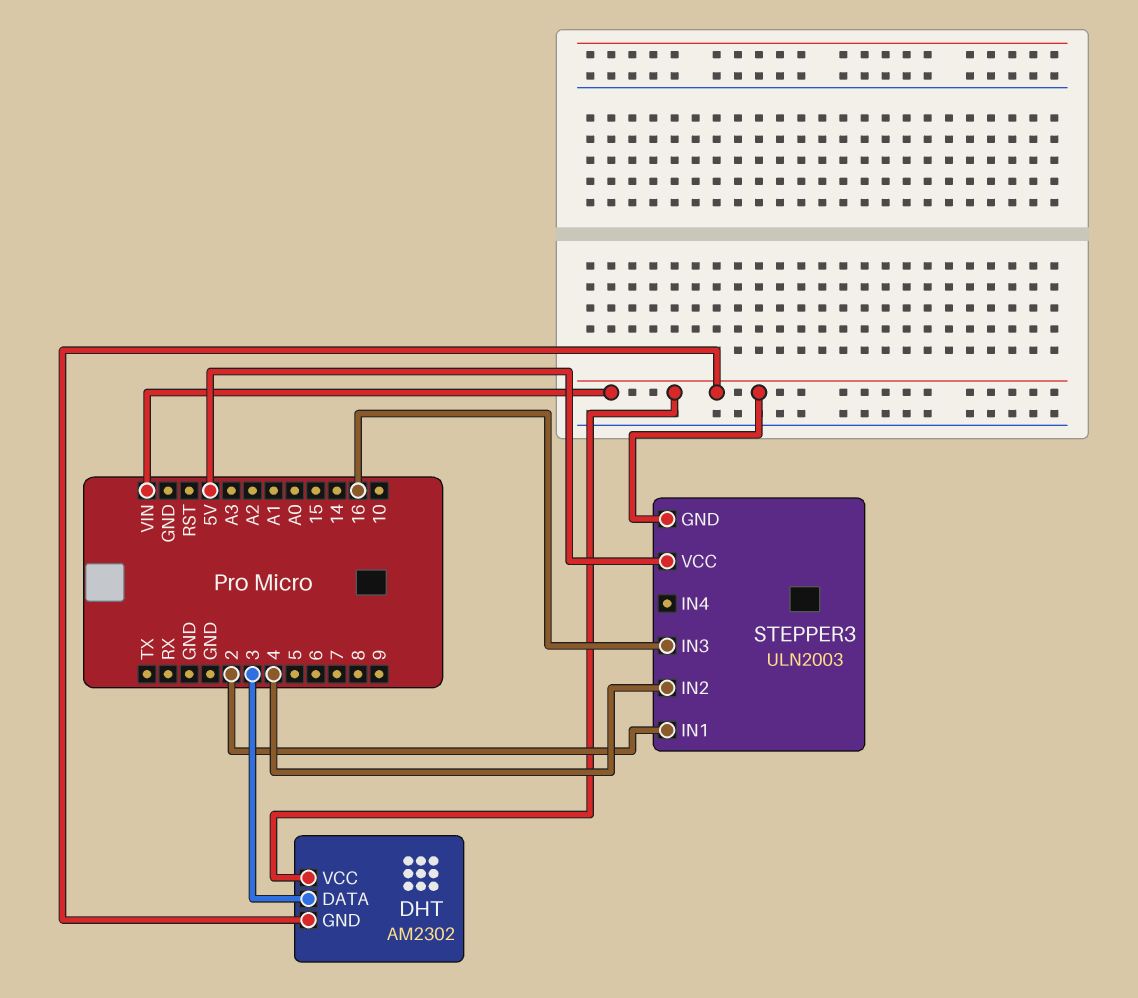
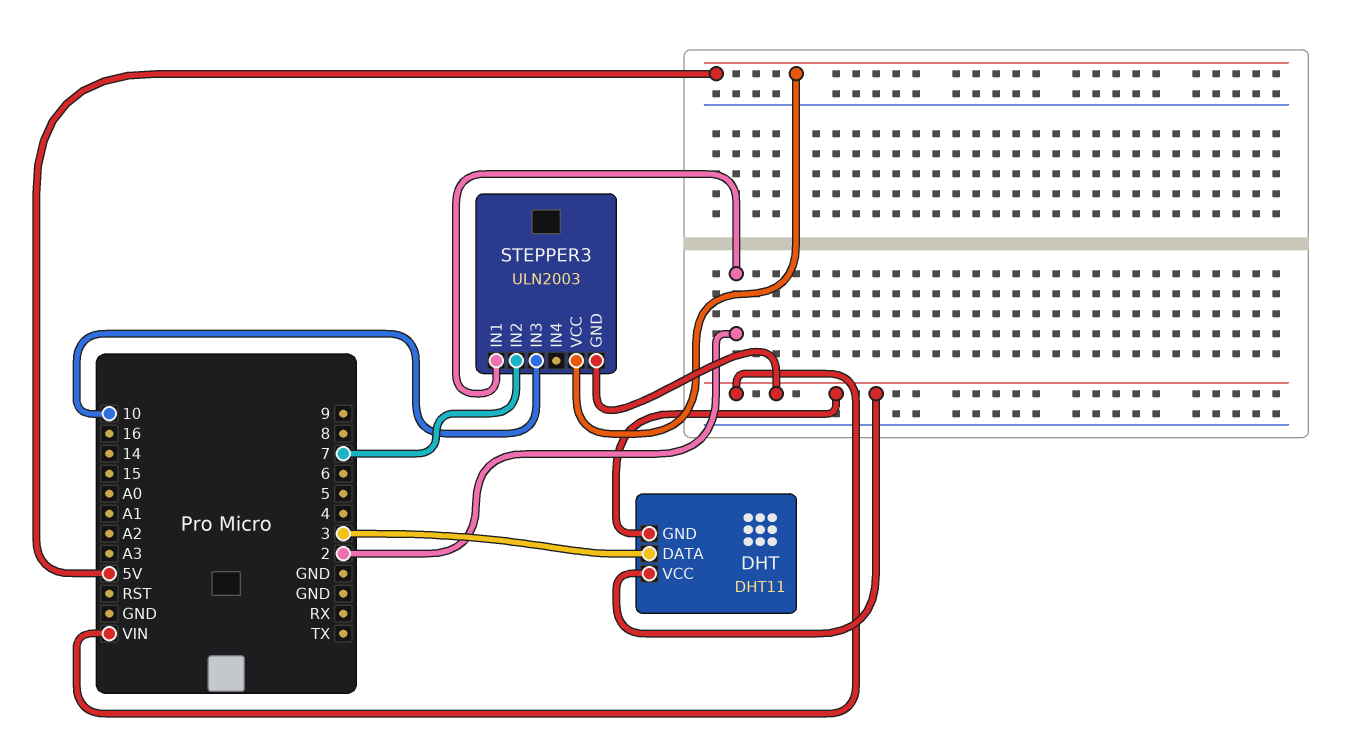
DHT: AM2302 -> DHT11
STEPPER3 pin IN2: 4 -> 7
STEPPER3 pin IN3: 16 -> 10

